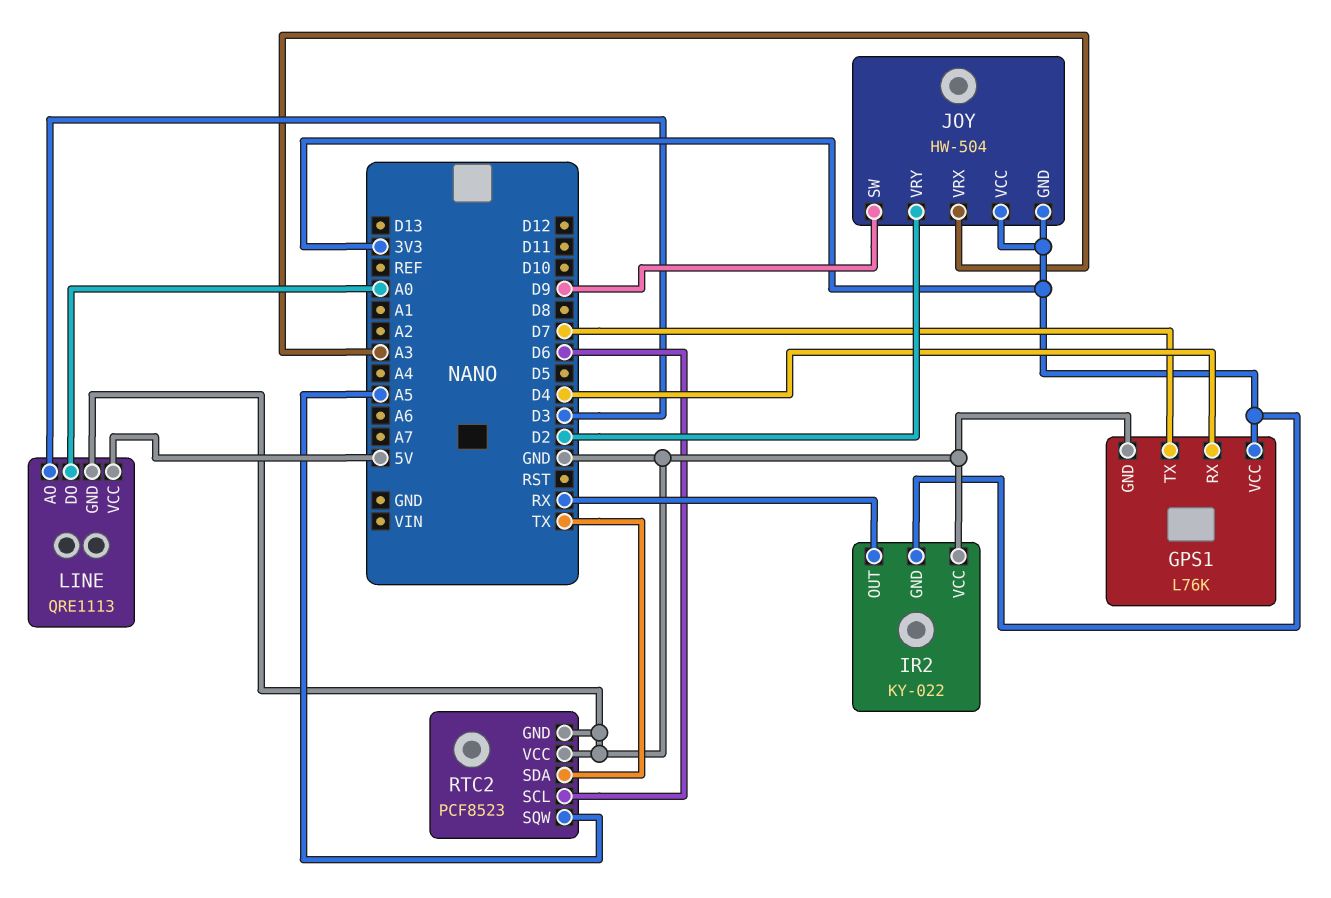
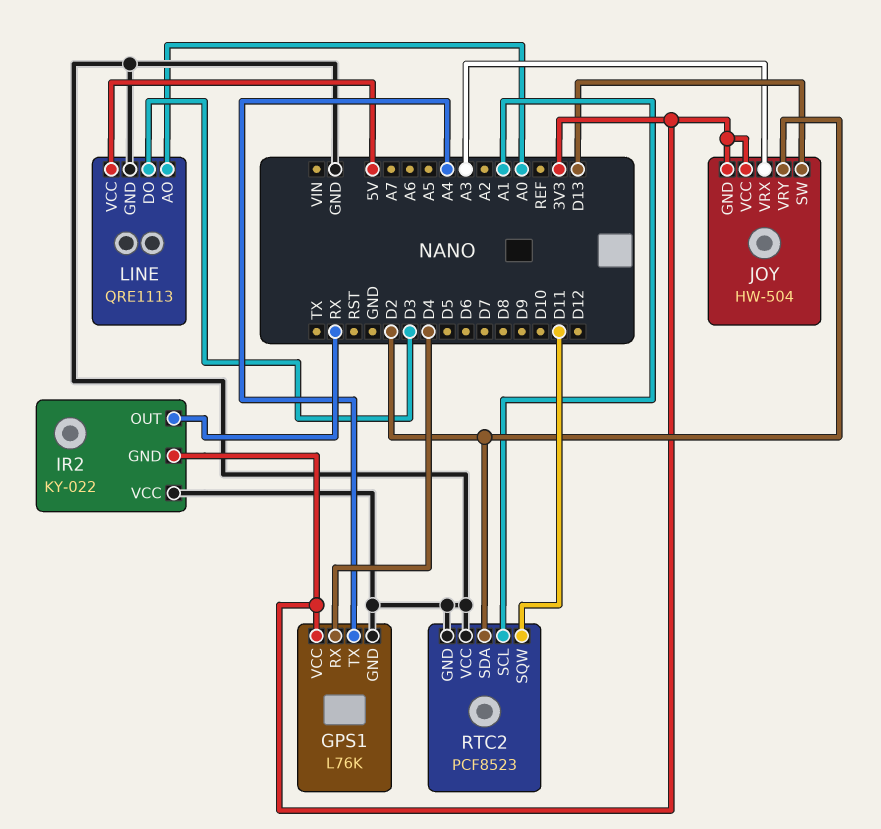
GPS1 pin TX: D7 -> A4
JOY pin SW: D9 -> D13
LINE pin AO: D3 -> A0
LINE pin DO: A0 -> D3
RTC2 pin SCL: D6 -> A1
RTC2 pin SDA: TX -> D2
RTC2 pin SQW: A5 -> D11

